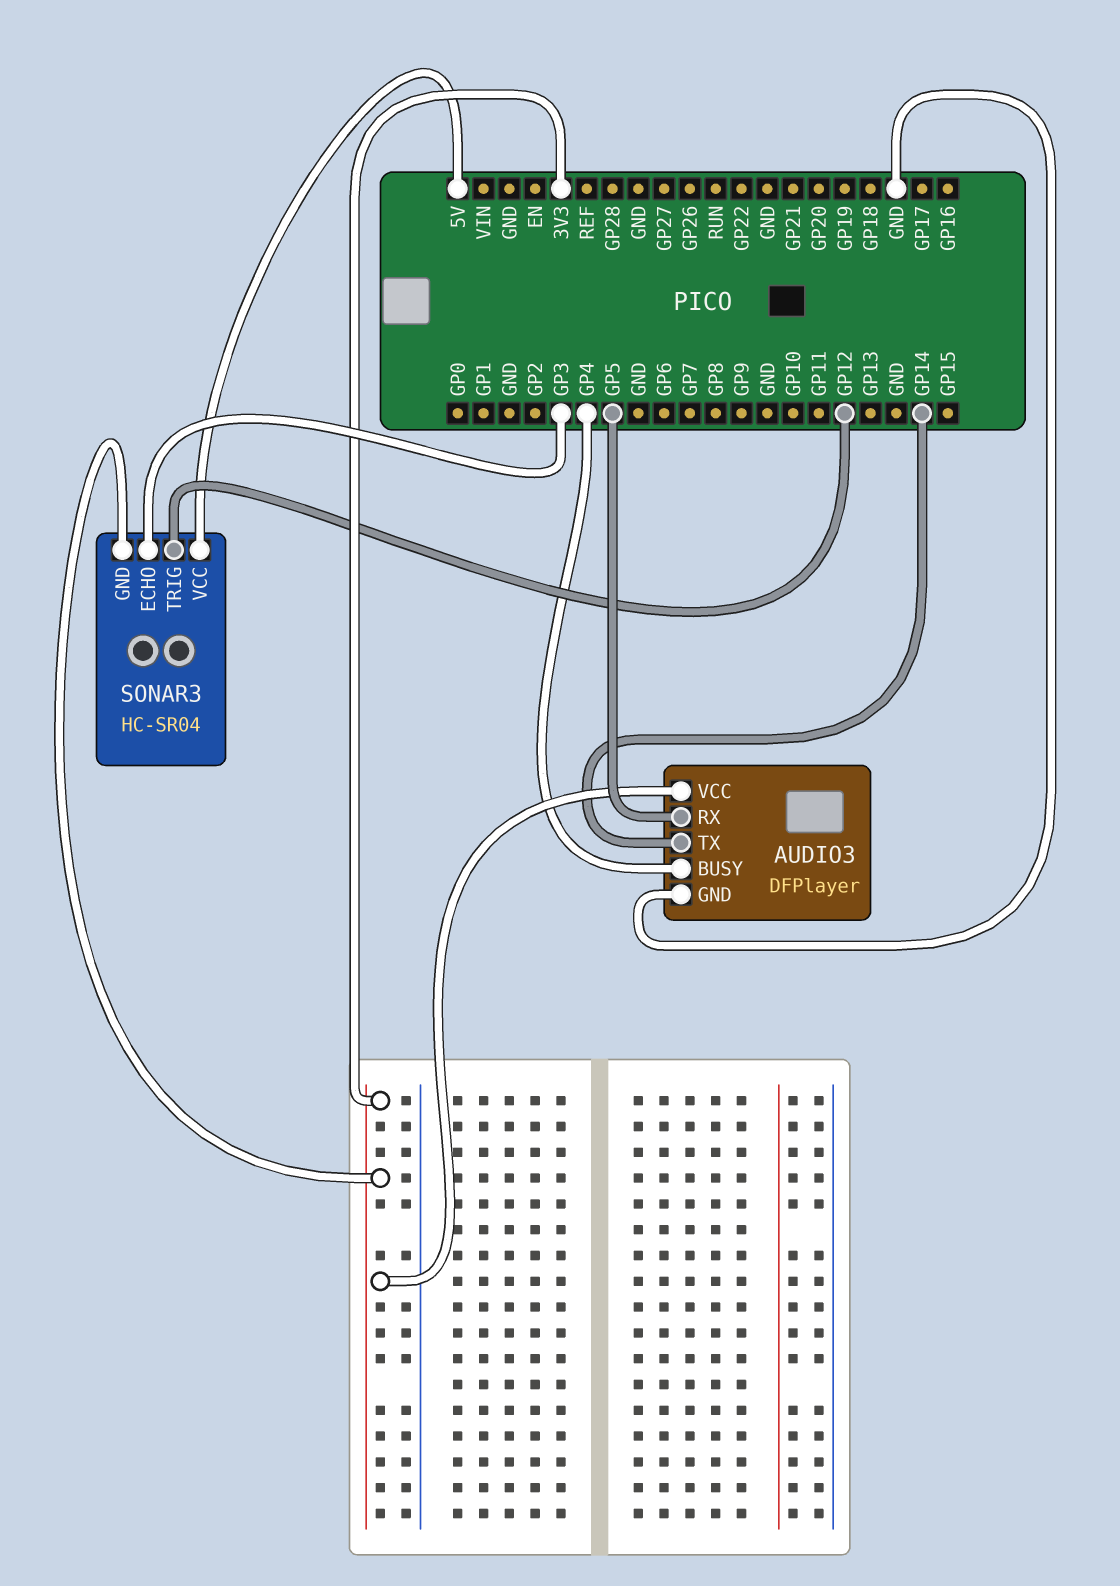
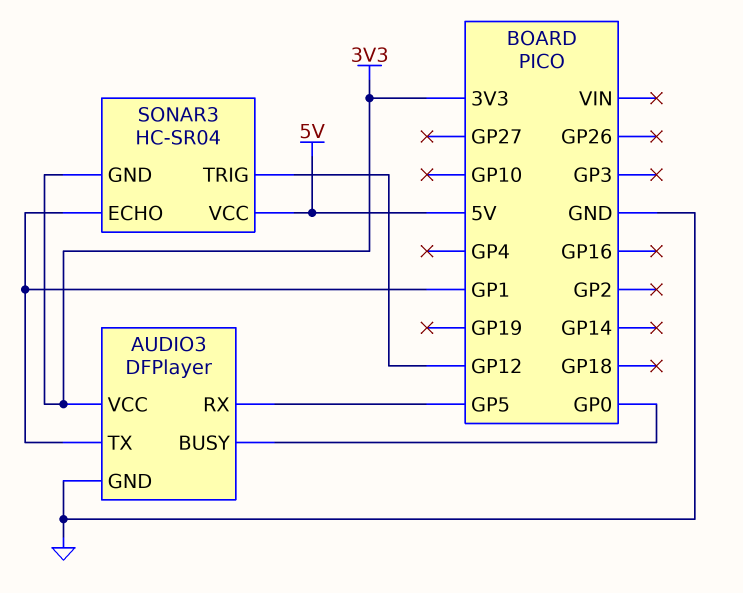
AUDIO3 pin BUSY: GP4 -> GP0
AUDIO3 pin TX: GP14 -> GP1
SONAR3 pin ECHO: GP3 -> GP1

